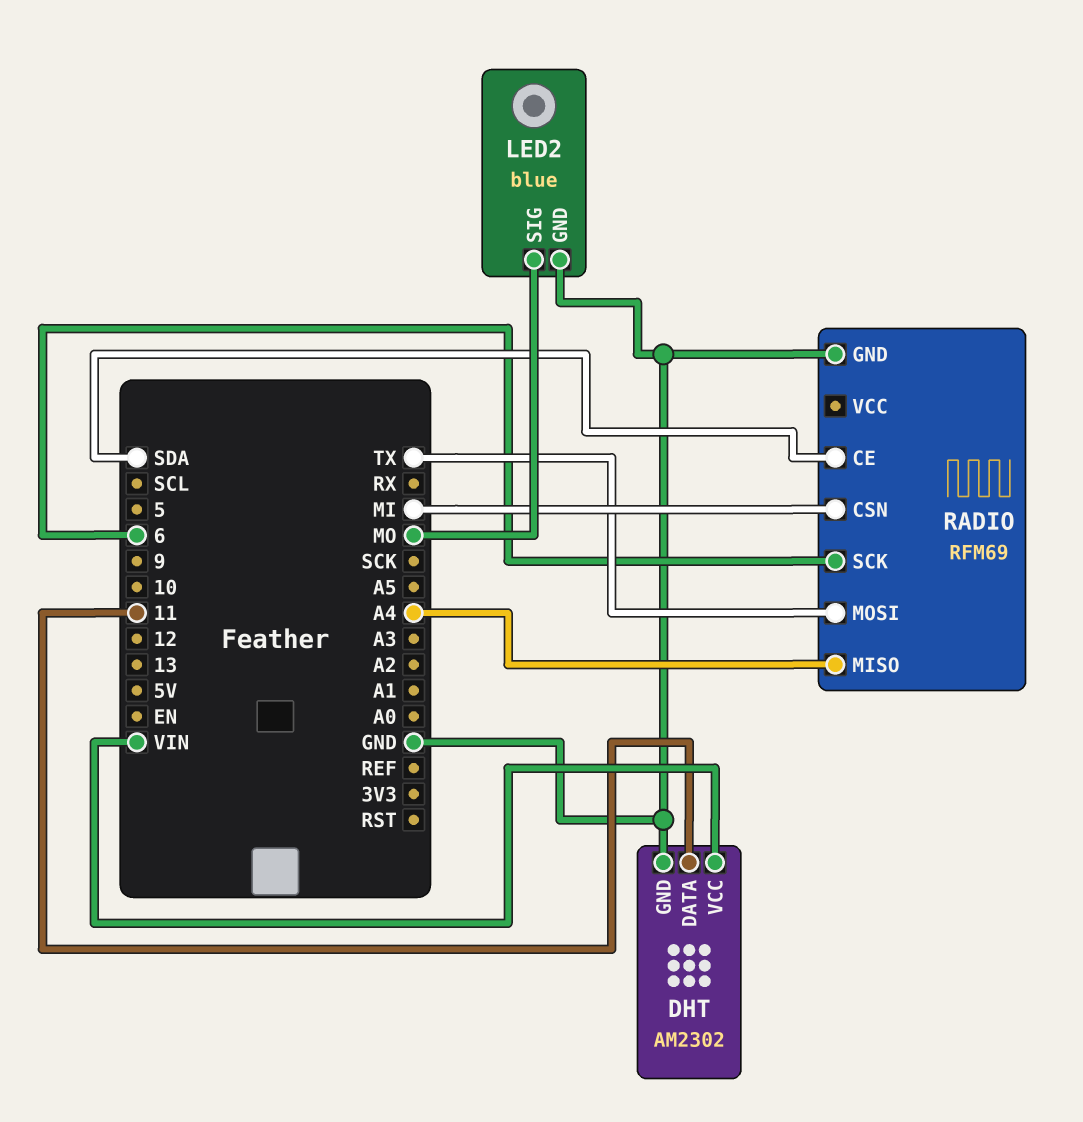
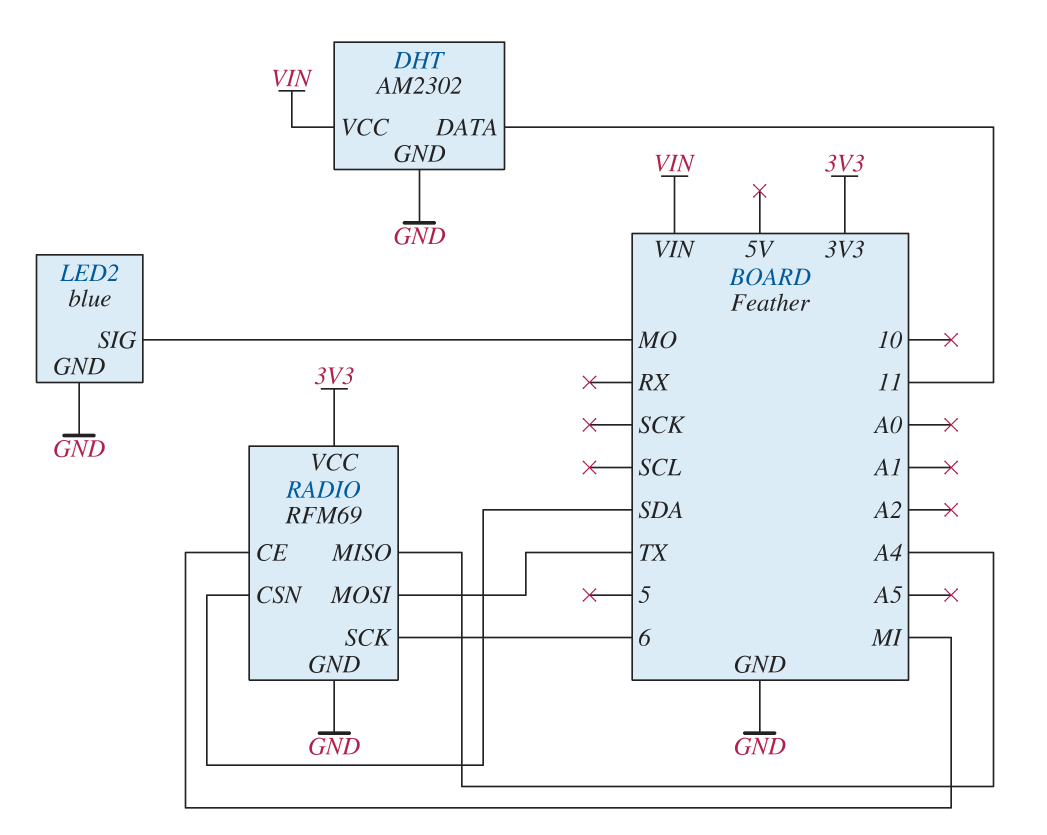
RADIO pin CE: SDA -> MI
RADIO pin CSN: MI -> SDA
RADIO pin VCC: none -> 3V3

